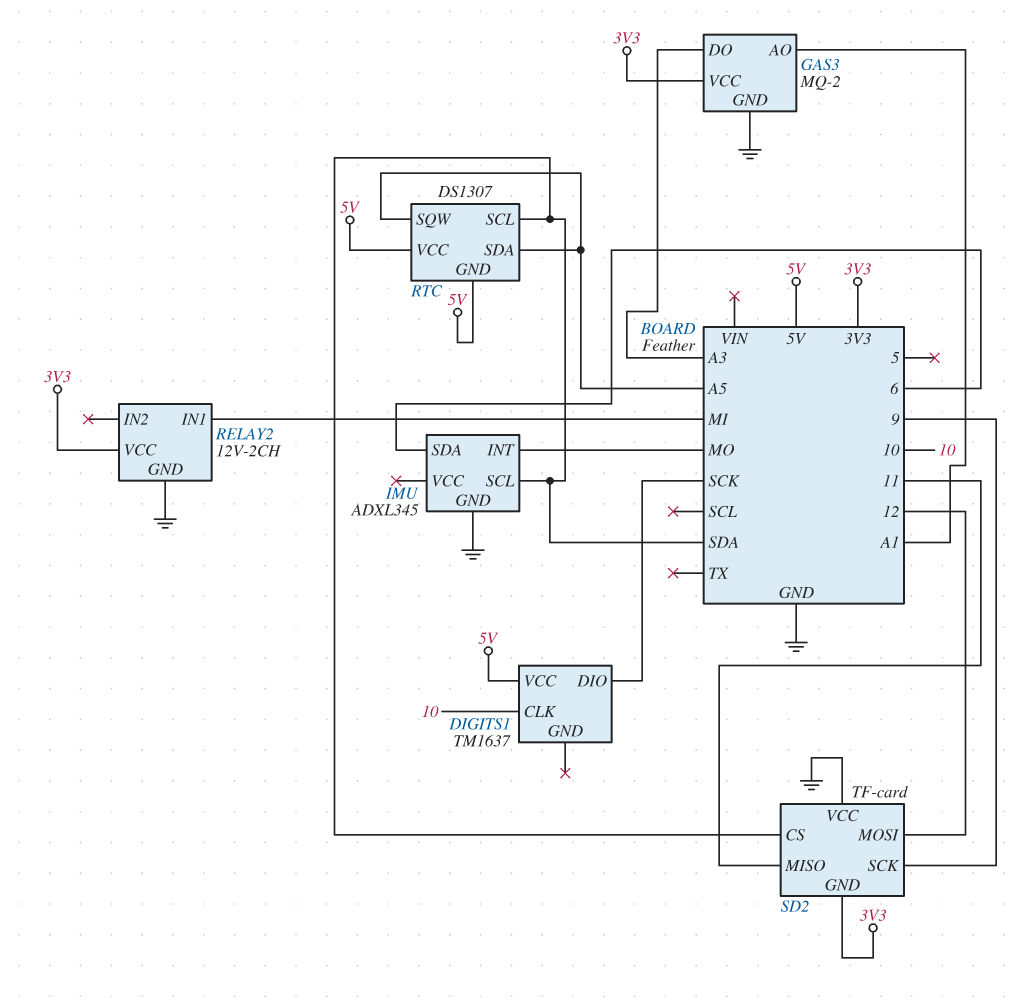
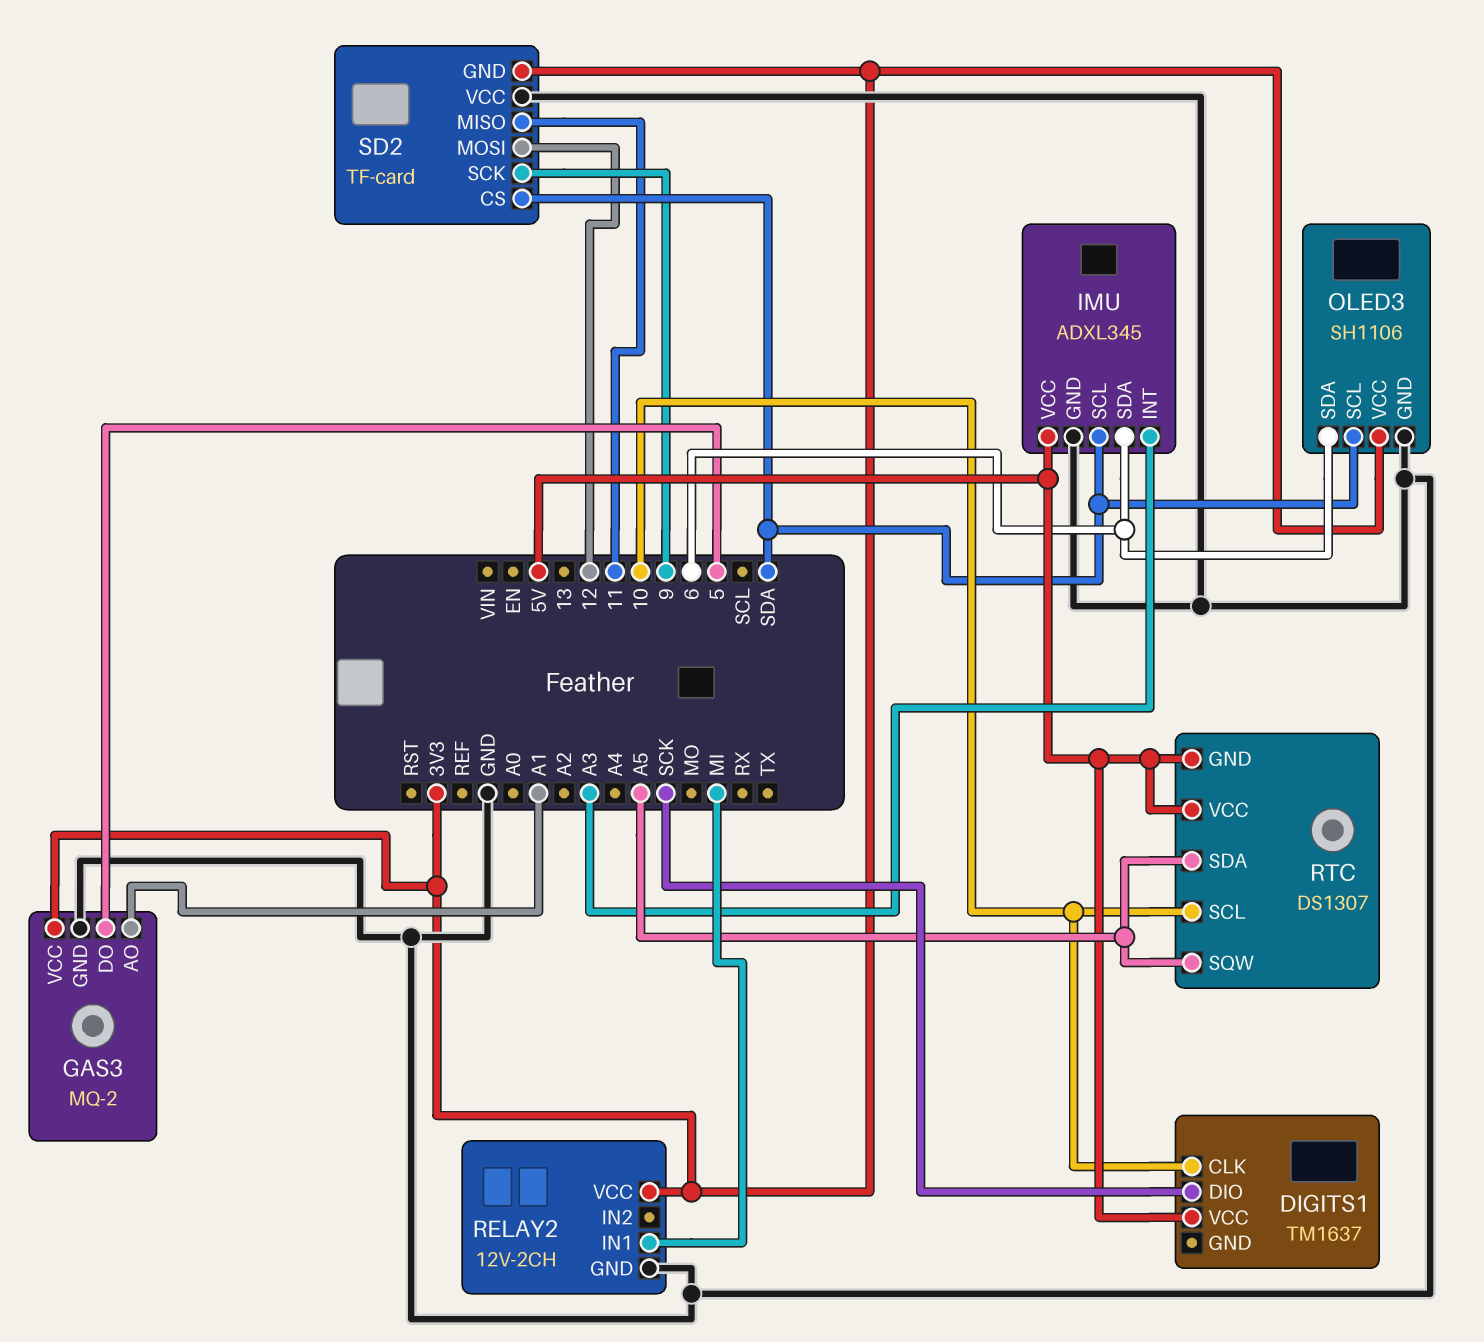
GAS3 pin DO: A3 -> 5
IMU pin INT: MO -> A3
IMU pin VCC: none -> 5V
OLED3: none -> SH1106
OLED3 pin GND: none -> GND
OLED3 pin SCL: none -> SDA
OLED3 pin SDA: none -> 6
OLED3 pin VCC: none -> 3V3
RTC pin SCL: SDA -> 10

